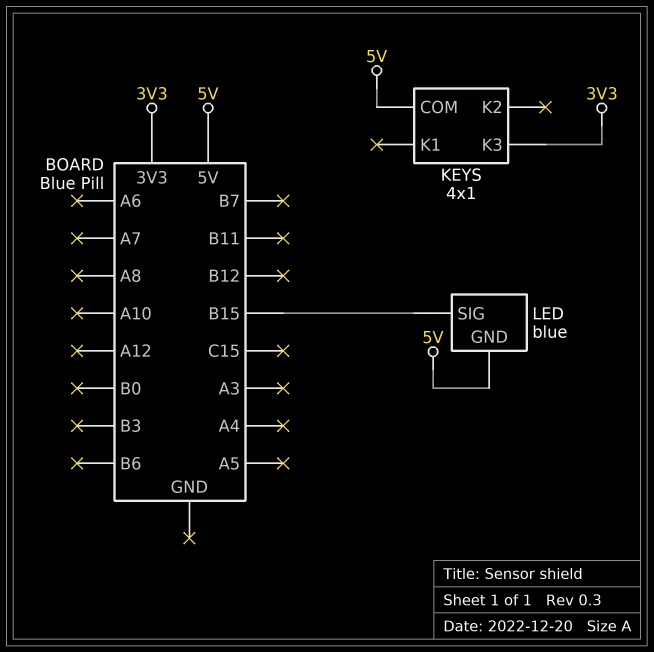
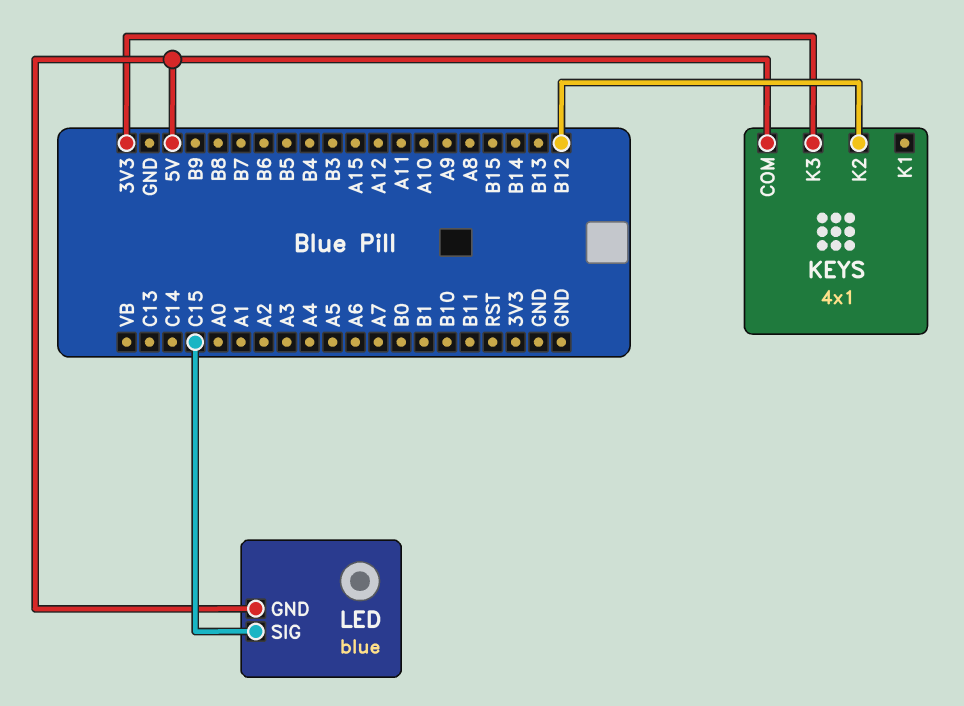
KEYS pin K2: none -> B12
LED pin SIG: B15 -> C15

